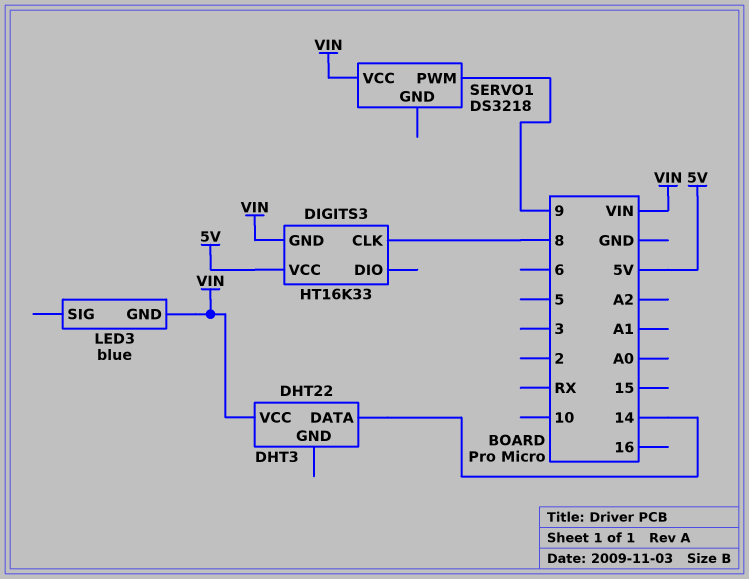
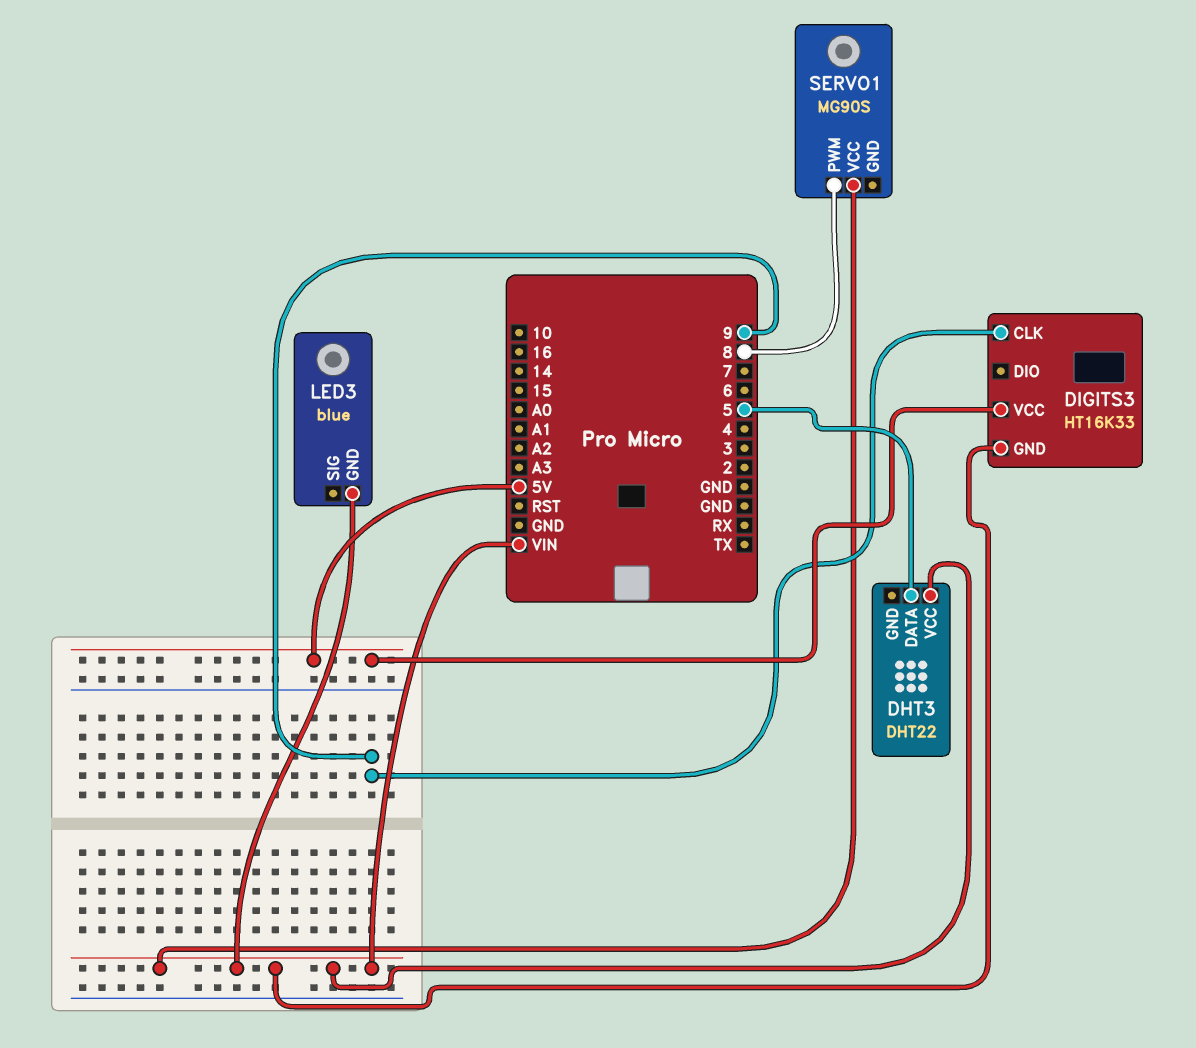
DHT3 pin DATA: 14 -> 5
DIGITS3 pin CLK: 8 -> 9
SERVO1: DS3218 -> MG90S
SERVO1 pin PWM: 9 -> 8

